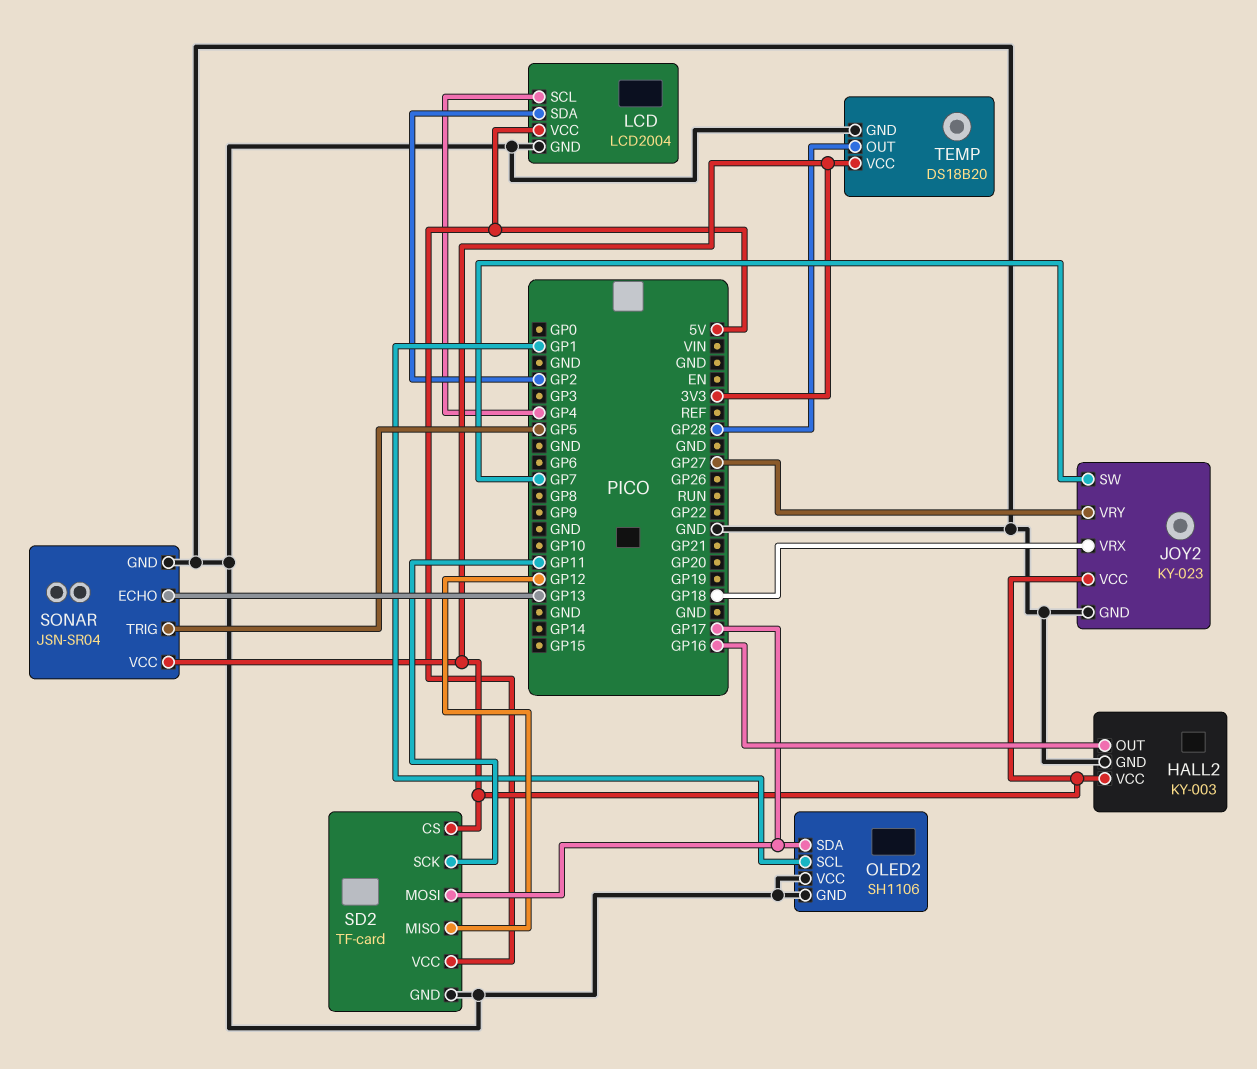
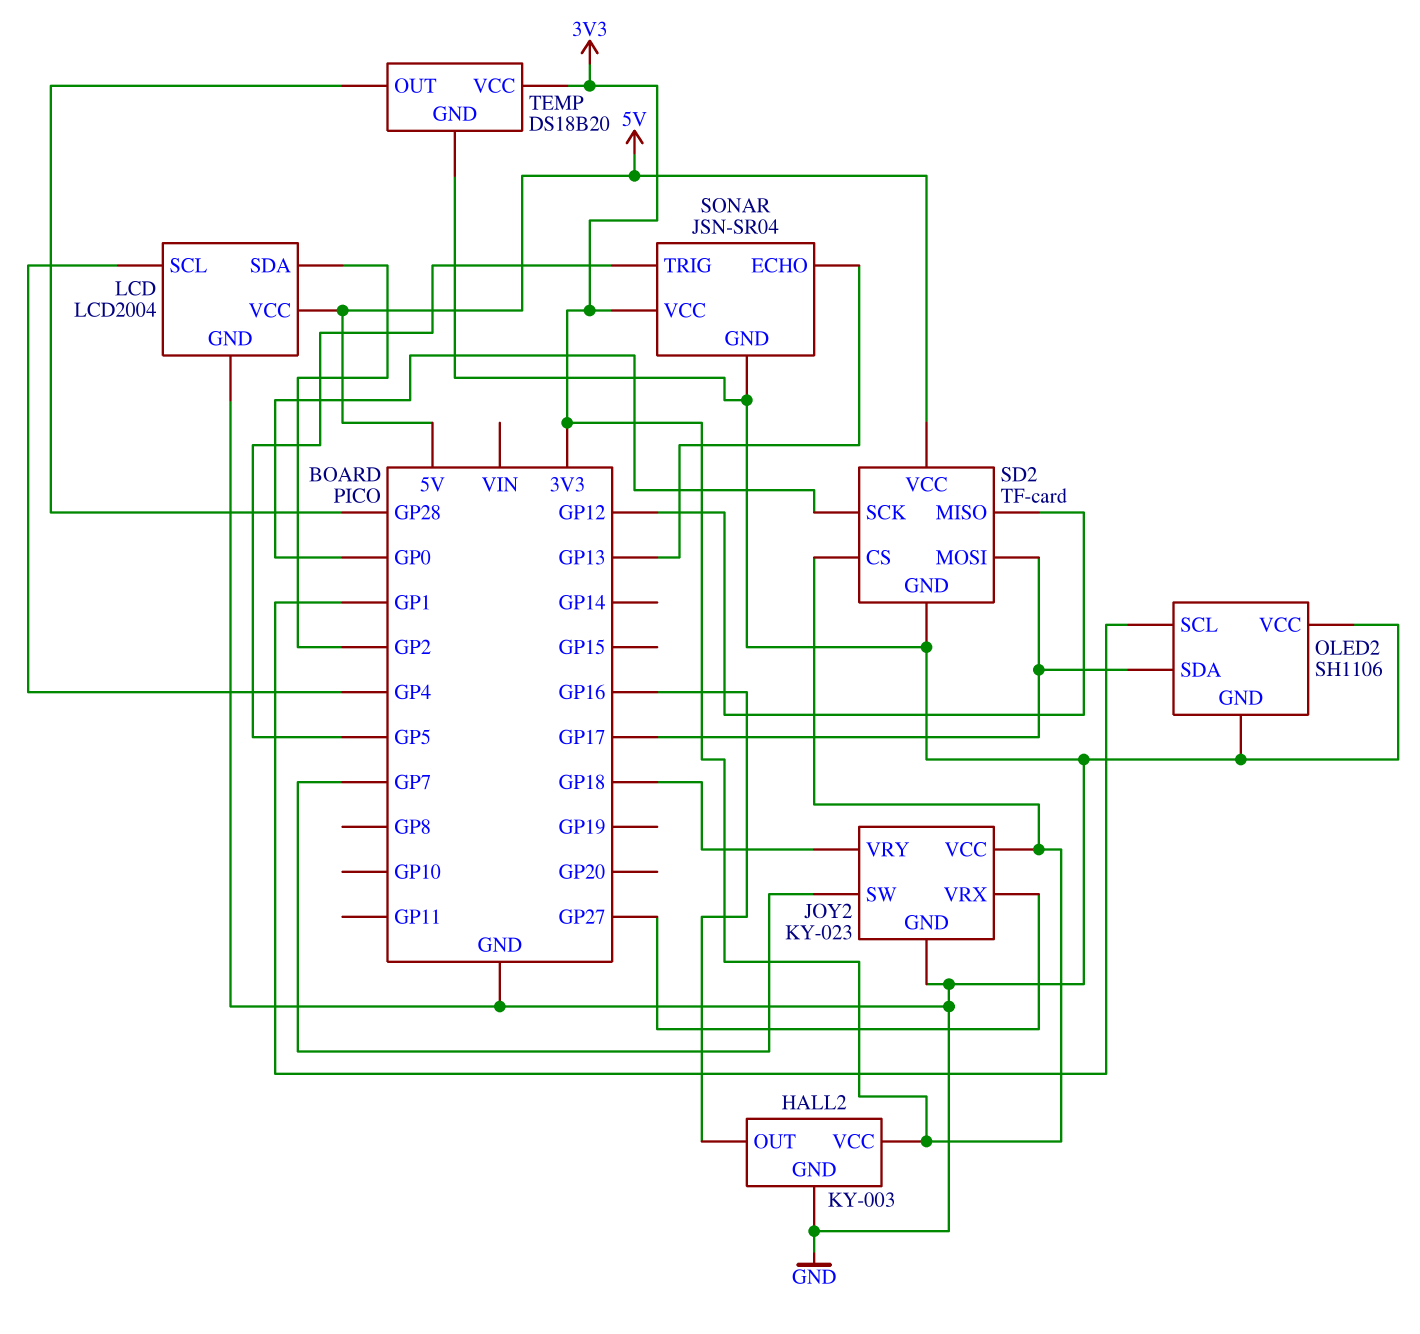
JOY2 pin VRX: GP18 -> GP27
JOY2 pin VRY: GP27 -> GP18
SD2 pin SCK: GP11 -> GP0

